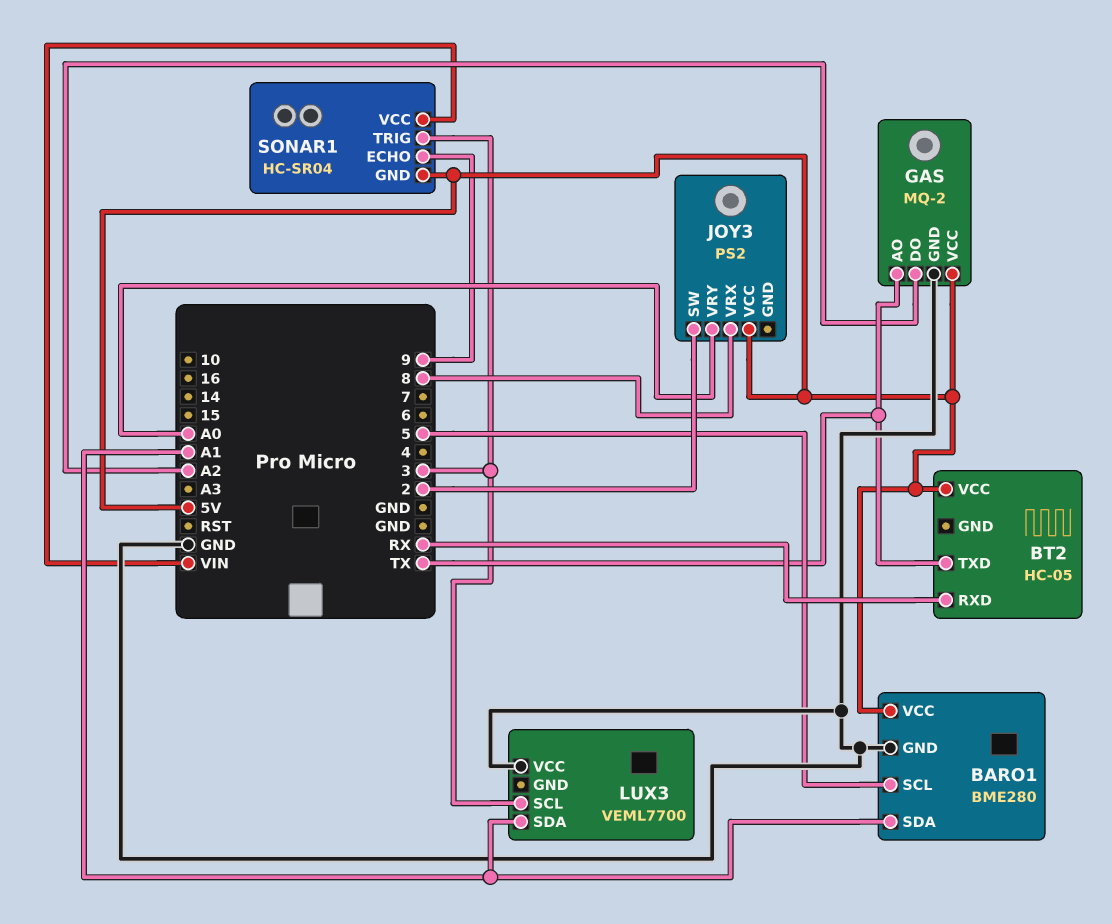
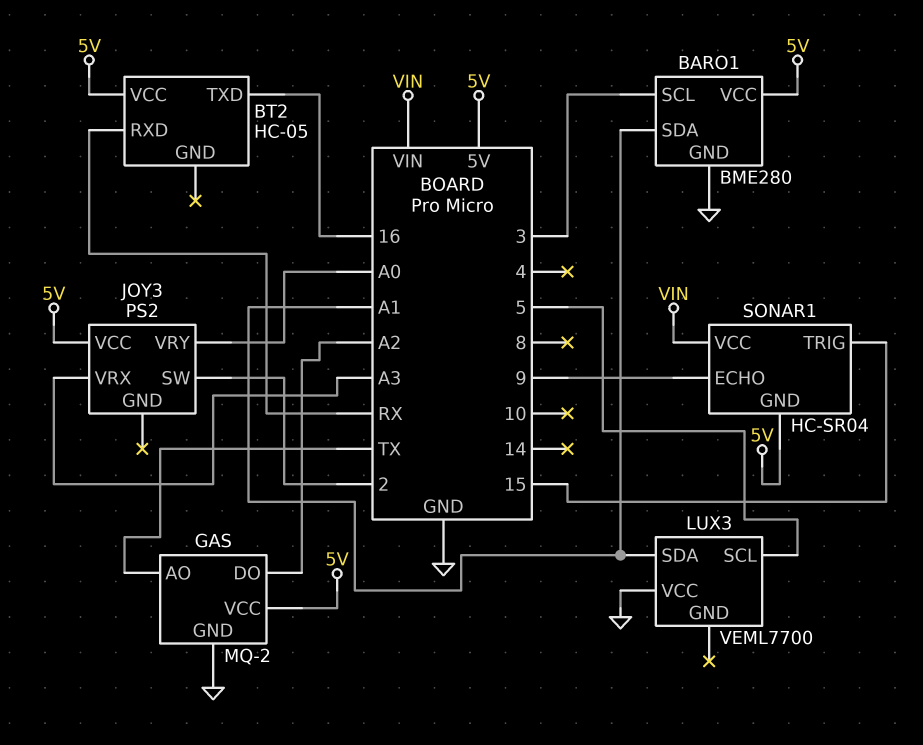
BARO1 pin SCL: 5 -> 3
BT2 pin TXD: TX -> 16
JOY3 pin VRX: 8 -> A3
LUX3 pin SCL: 3 -> 5
SONAR1 pin TRIG: 3 -> 15

